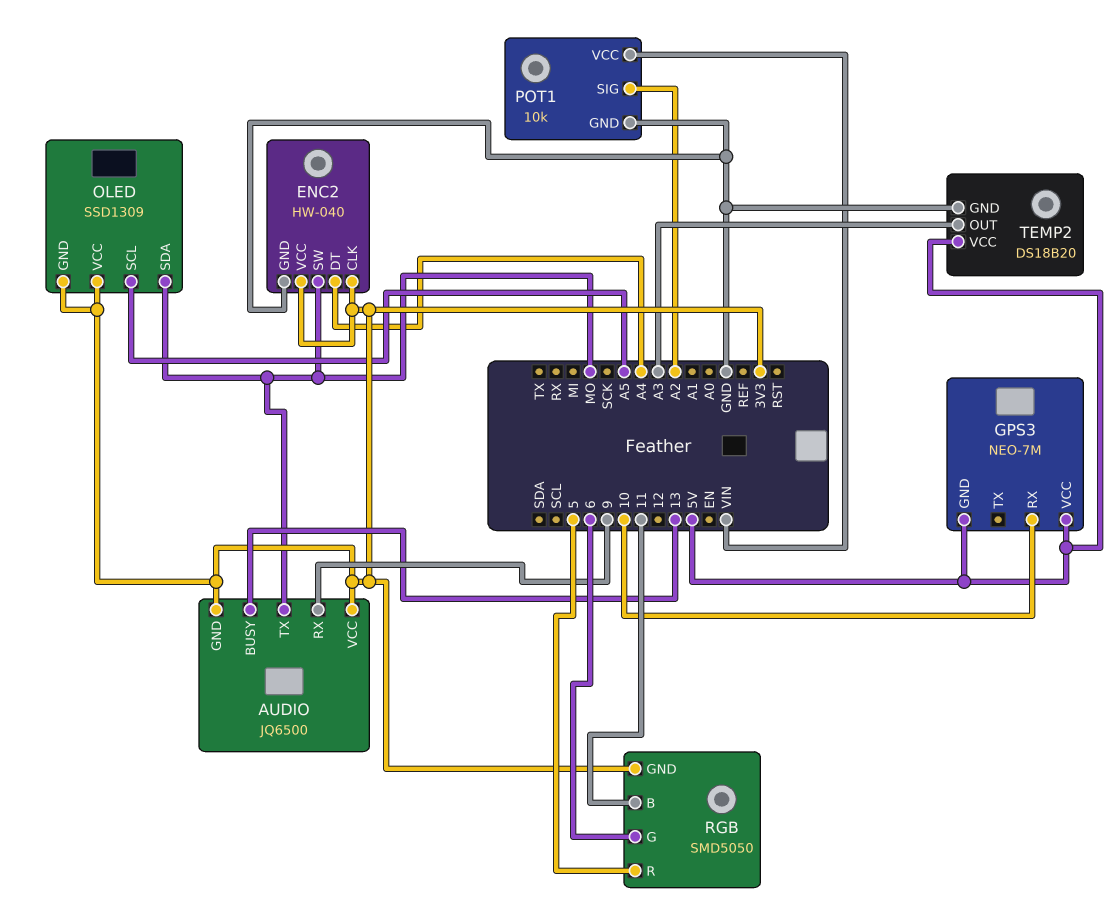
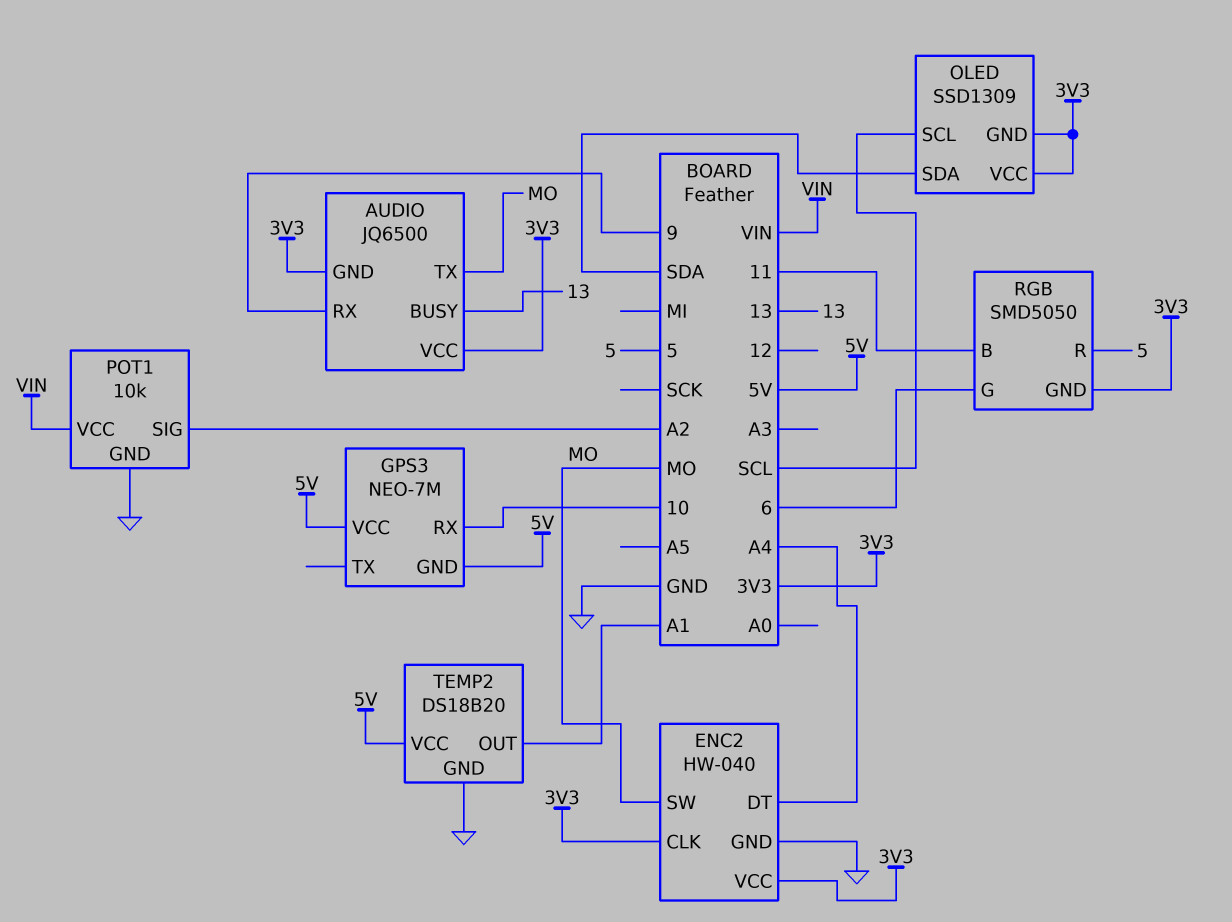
OLED pin SCL: A5 -> SCL
OLED pin SDA: MO -> SDA
TEMP2 pin OUT: A3 -> A1

